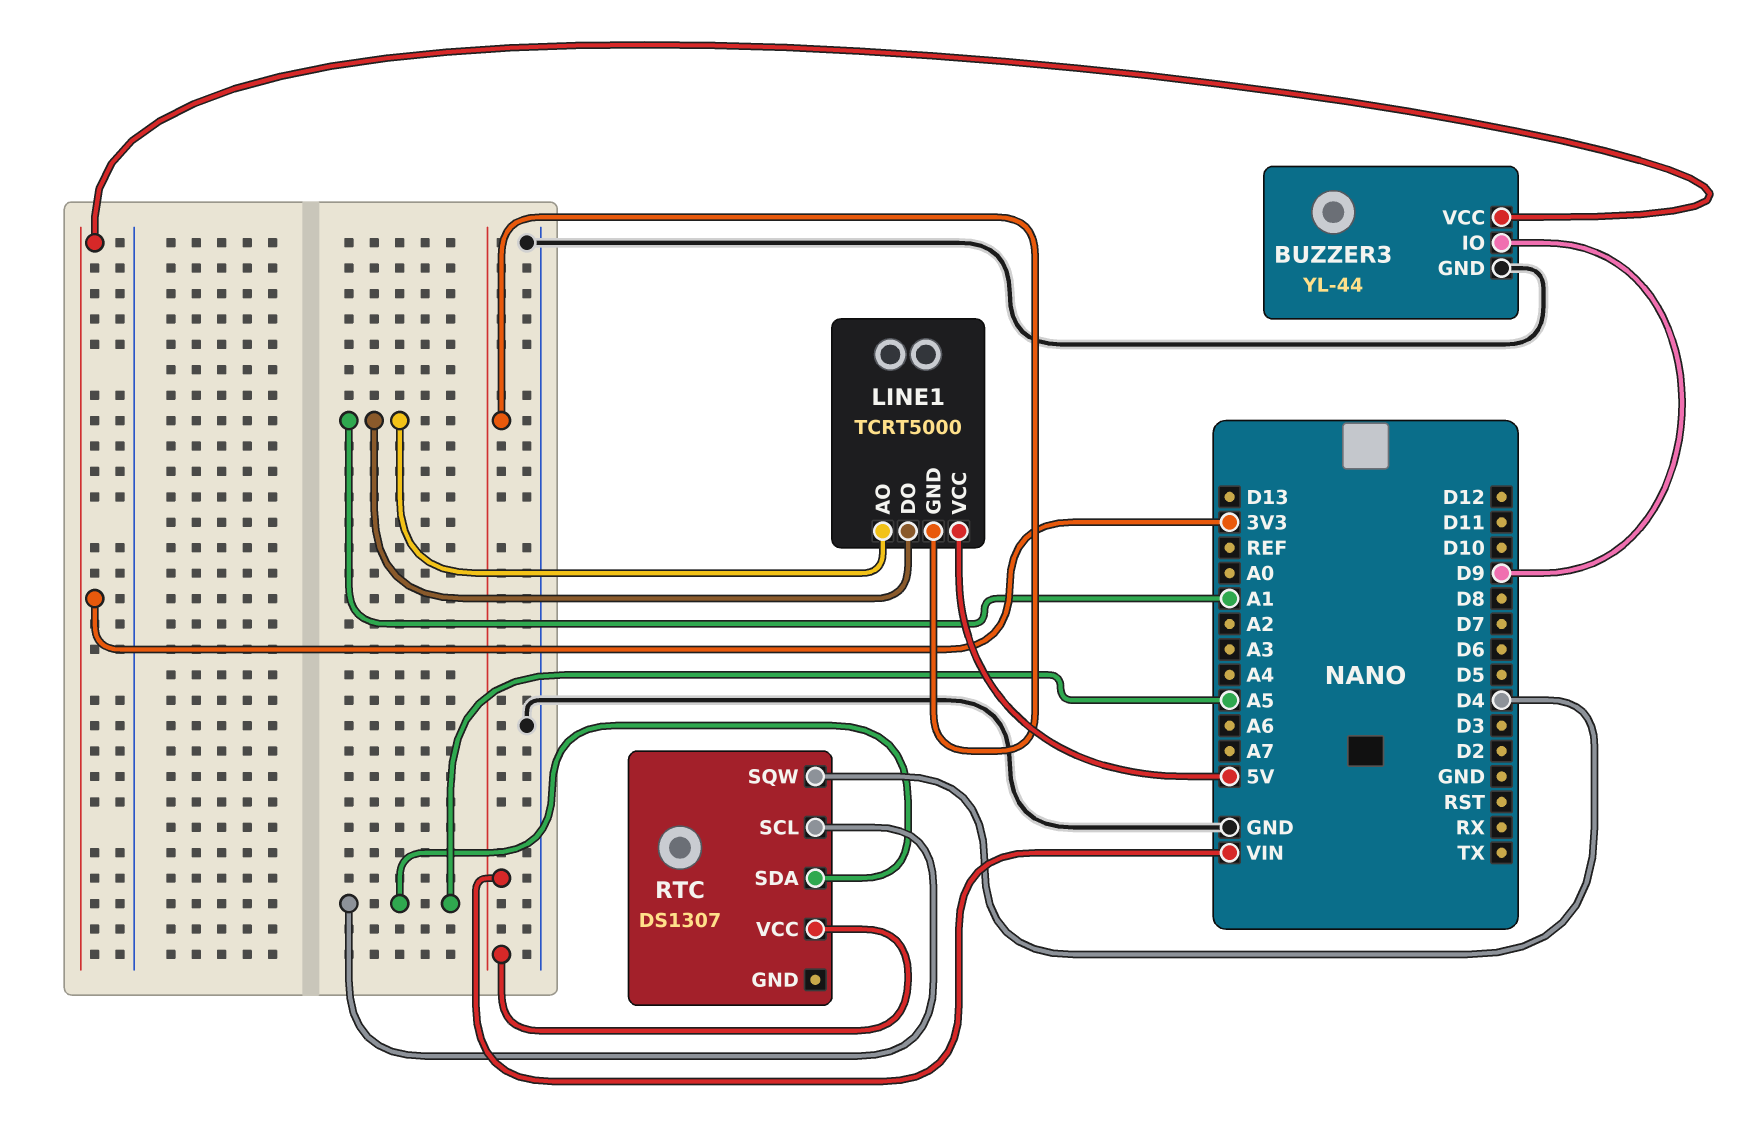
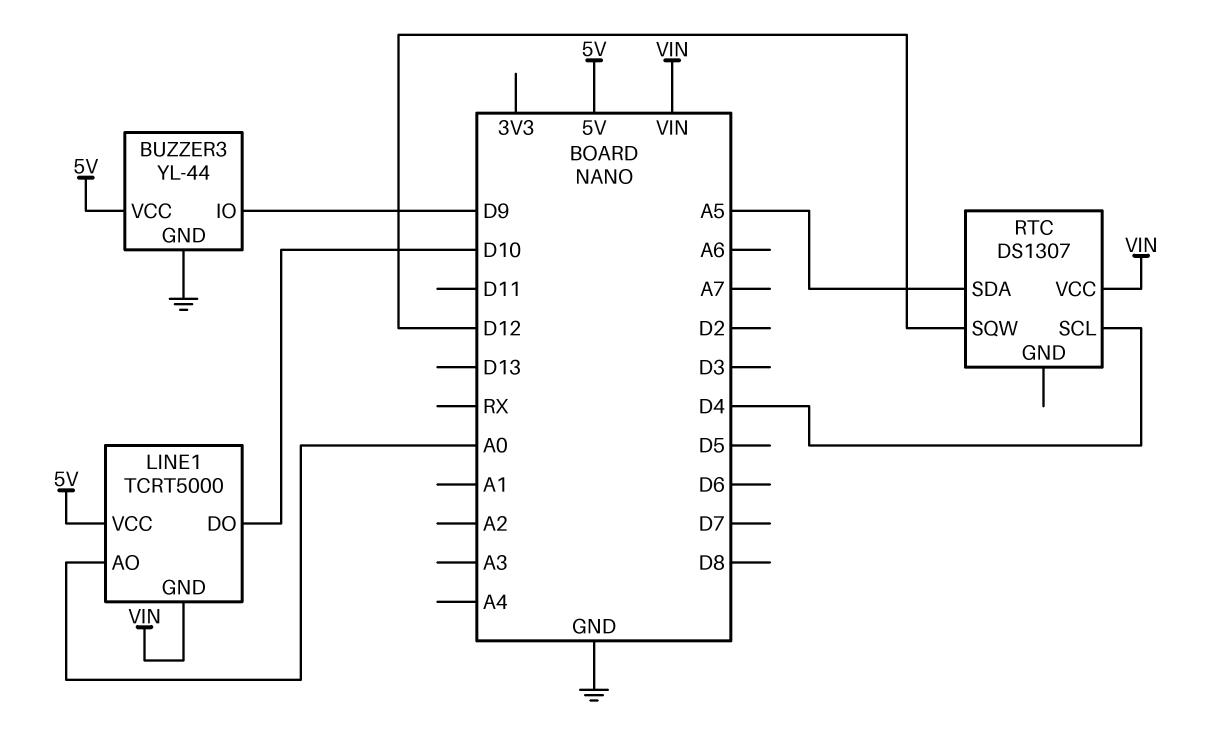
BUZZER3 pin VCC: 3V3 -> 5V
LINE1 pin AO: A1 -> A0
LINE1 pin DO: A1 -> D10
RTC pin SCL: A5 -> D4
RTC pin SQW: D4 -> D12

